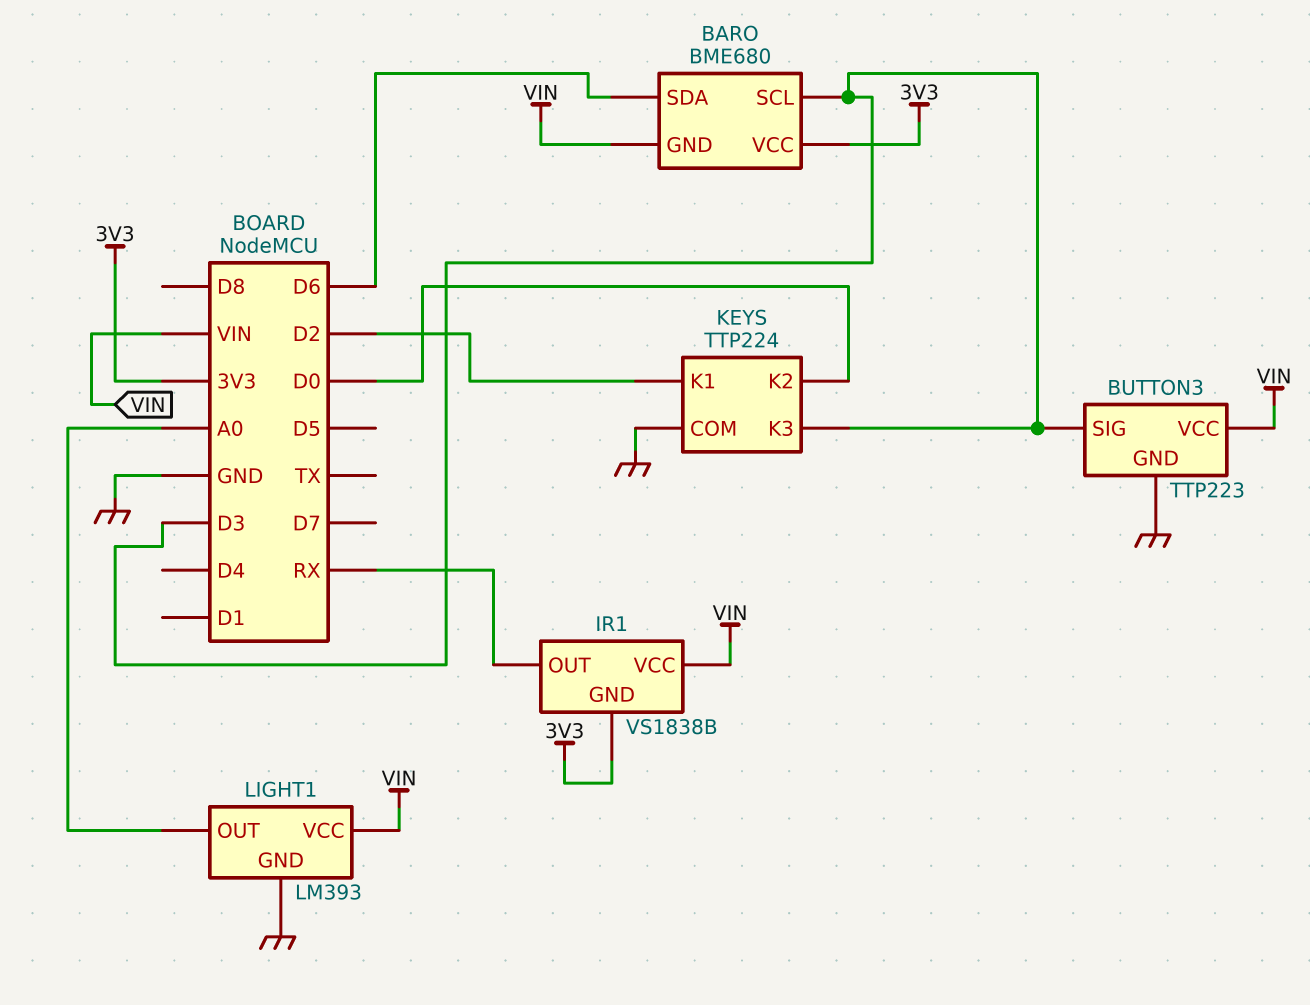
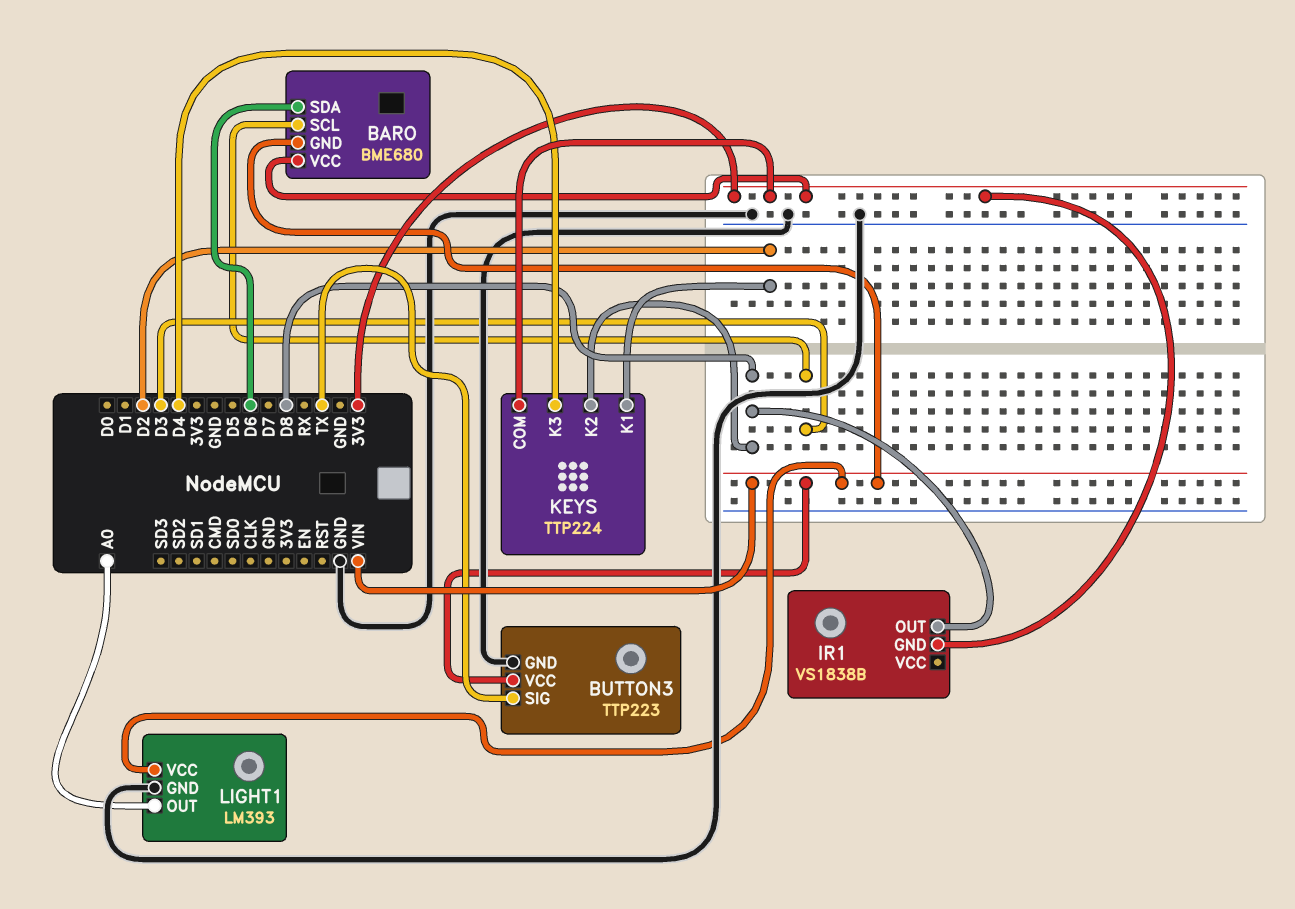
BUTTON3 pin SIG: D3 -> TX
IR1 pin OUT: RX -> D8
IR1 pin VCC: VIN -> none
KEYS pin COM: GND -> 3V3
KEYS pin K2: D0 -> D8
KEYS pin K3: D3 -> D4

